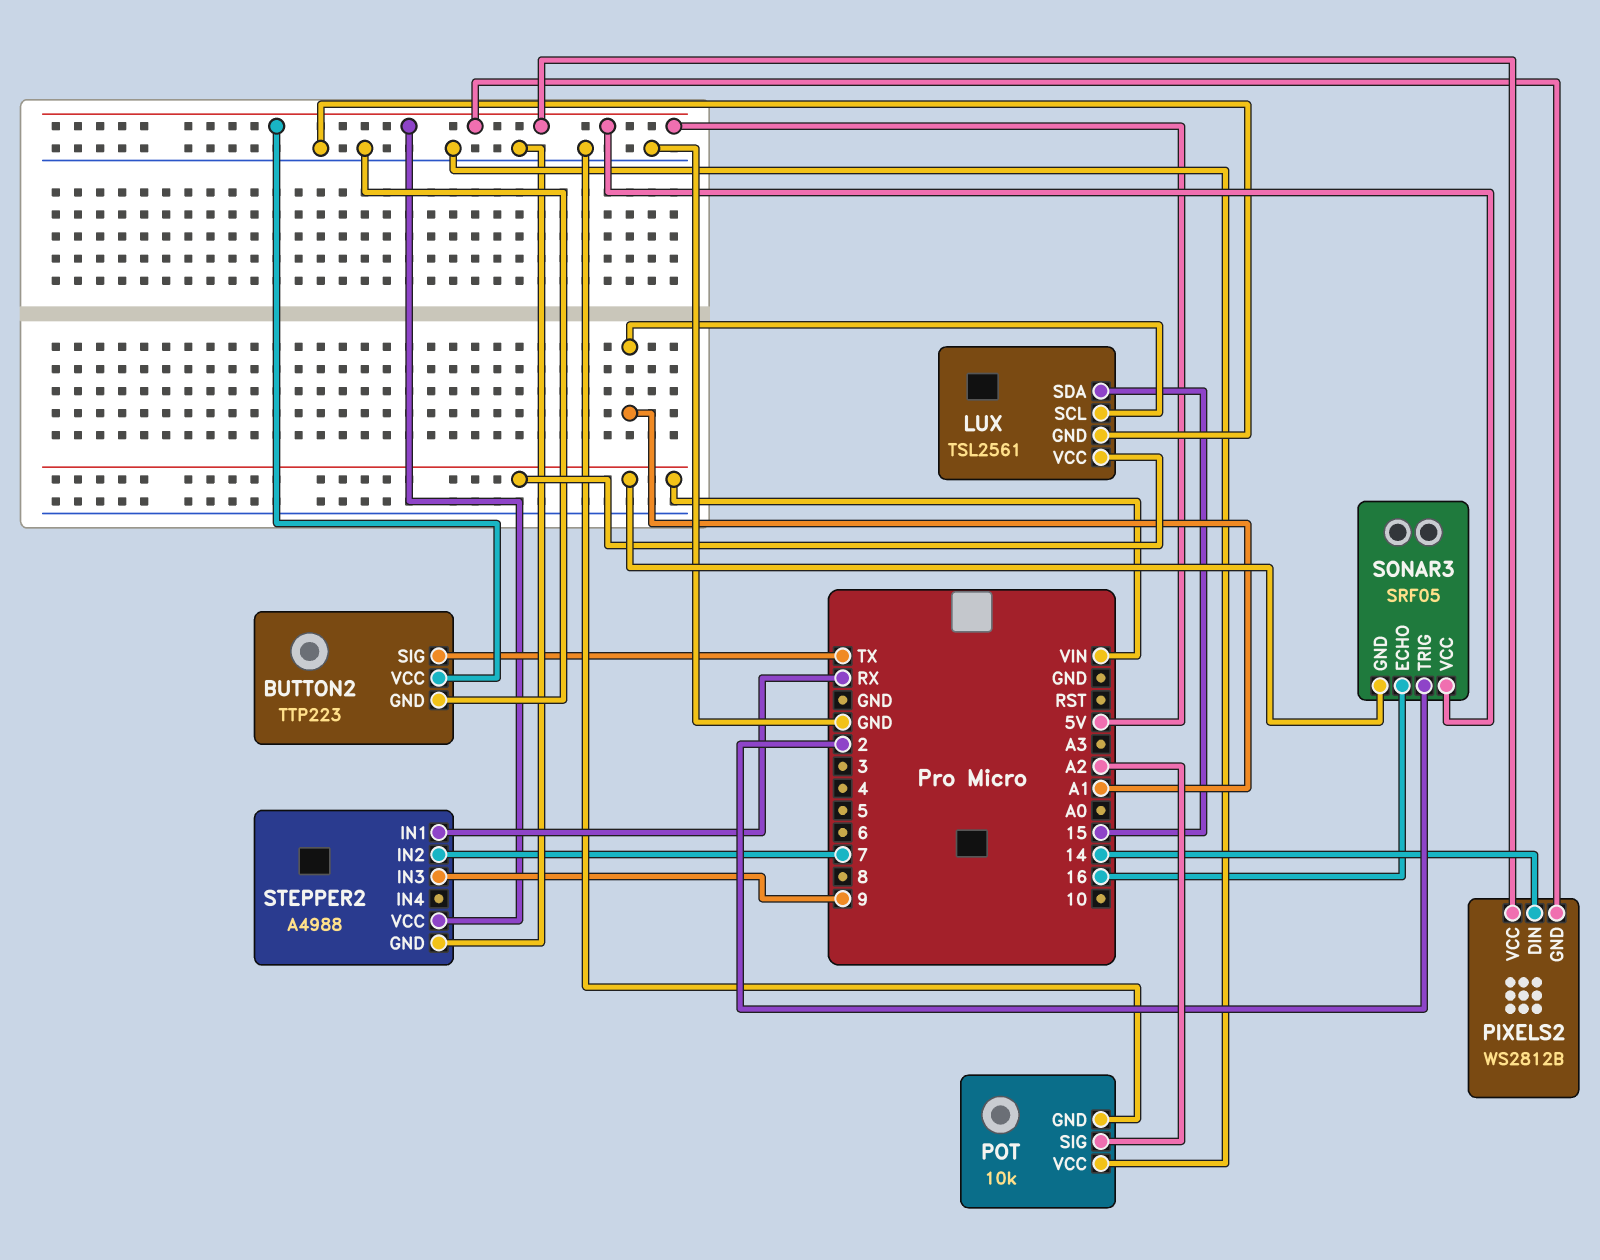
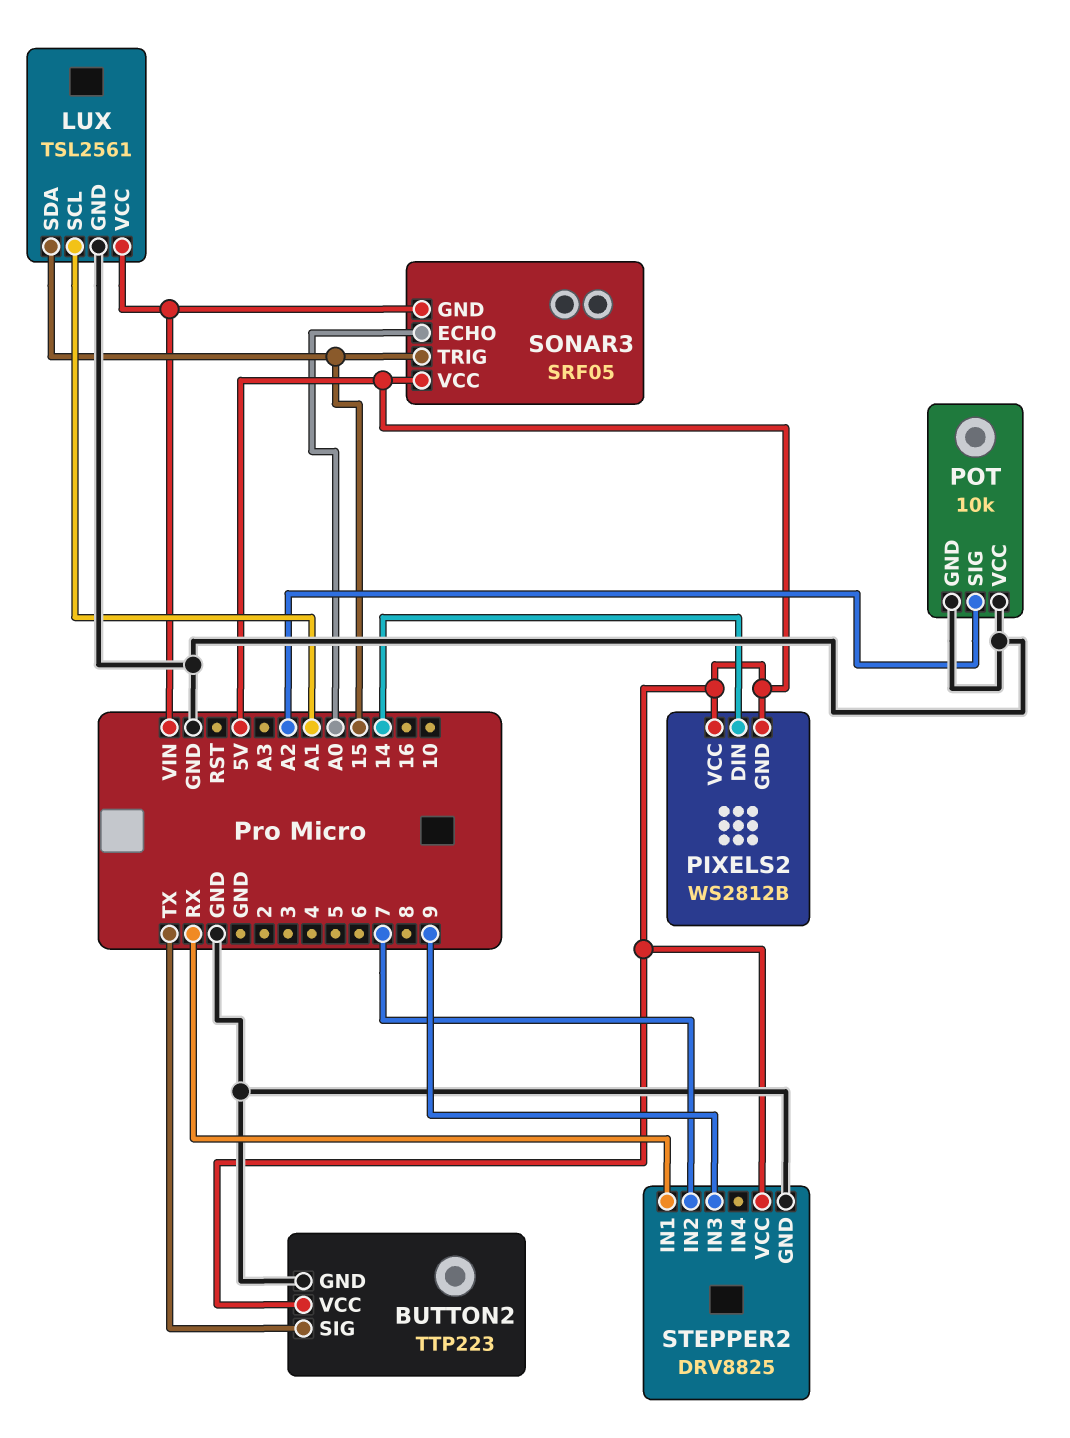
SONAR3 pin ECHO: 16 -> A0
SONAR3 pin TRIG: 2 -> 15
STEPPER2: A4988 -> DRV8825

